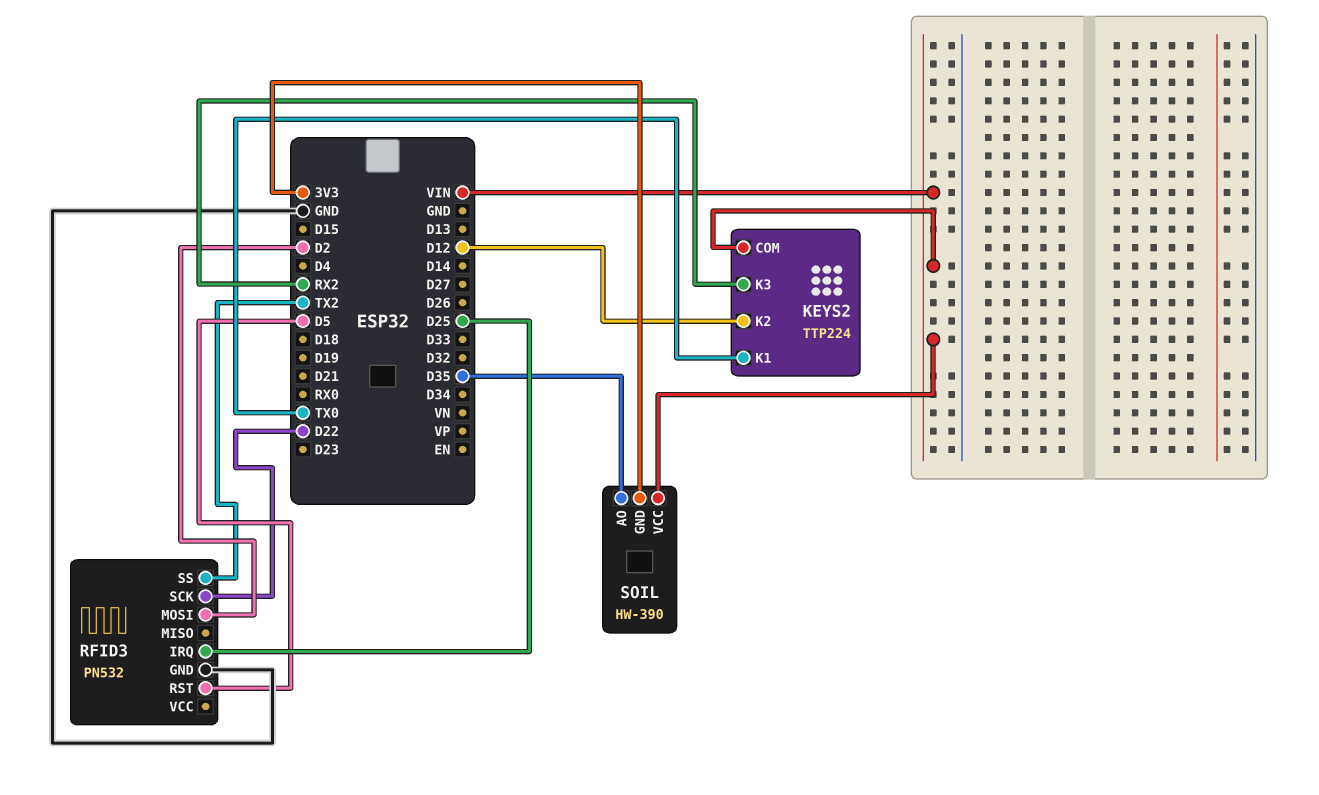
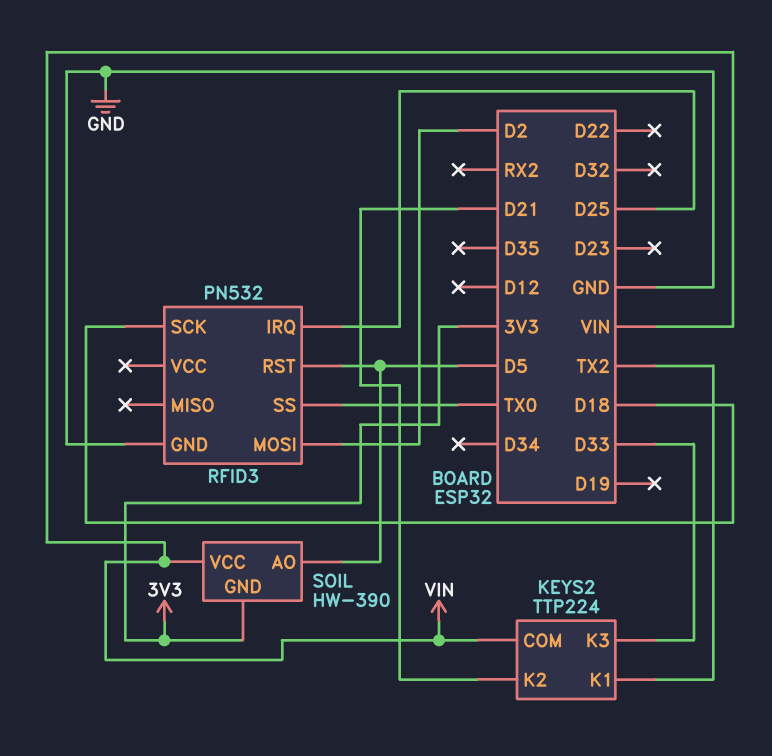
KEYS2 pin K1: TX0 -> TX2
KEYS2 pin K2: D12 -> D21
KEYS2 pin K3: RX2 -> D33
RFID3 pin SCK: D22 -> D18
RFID3 pin SS: TX2 -> TX0
SOIL pin AO: D35 -> D5

